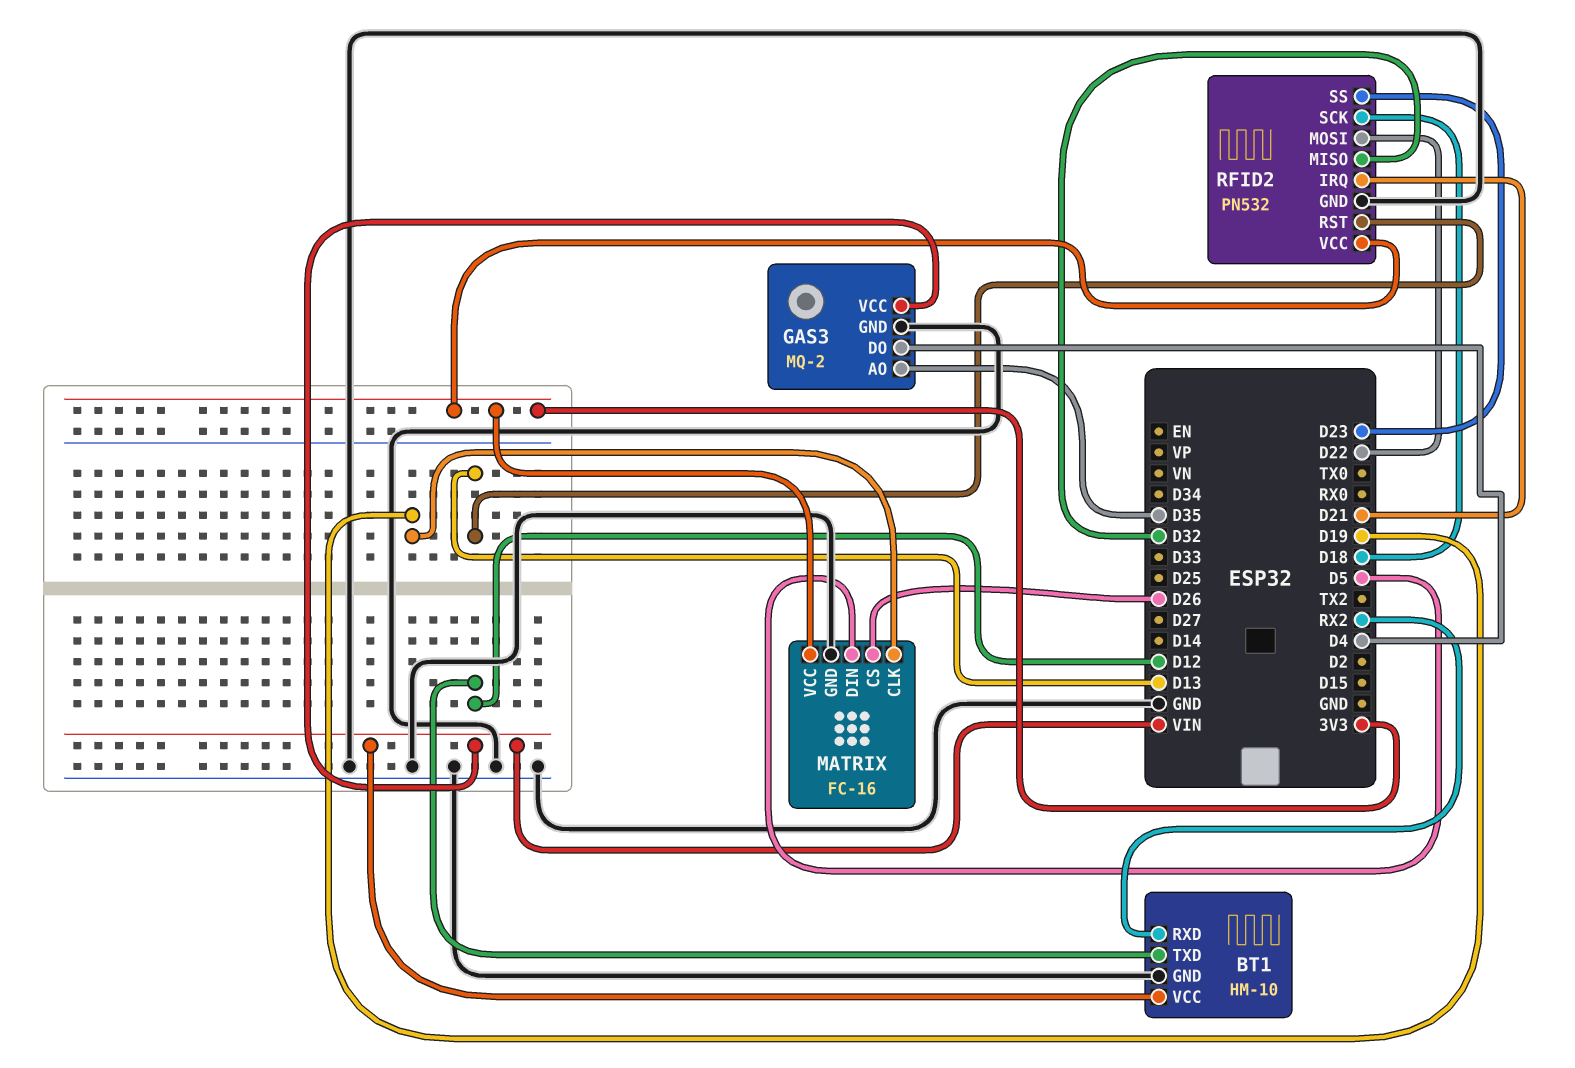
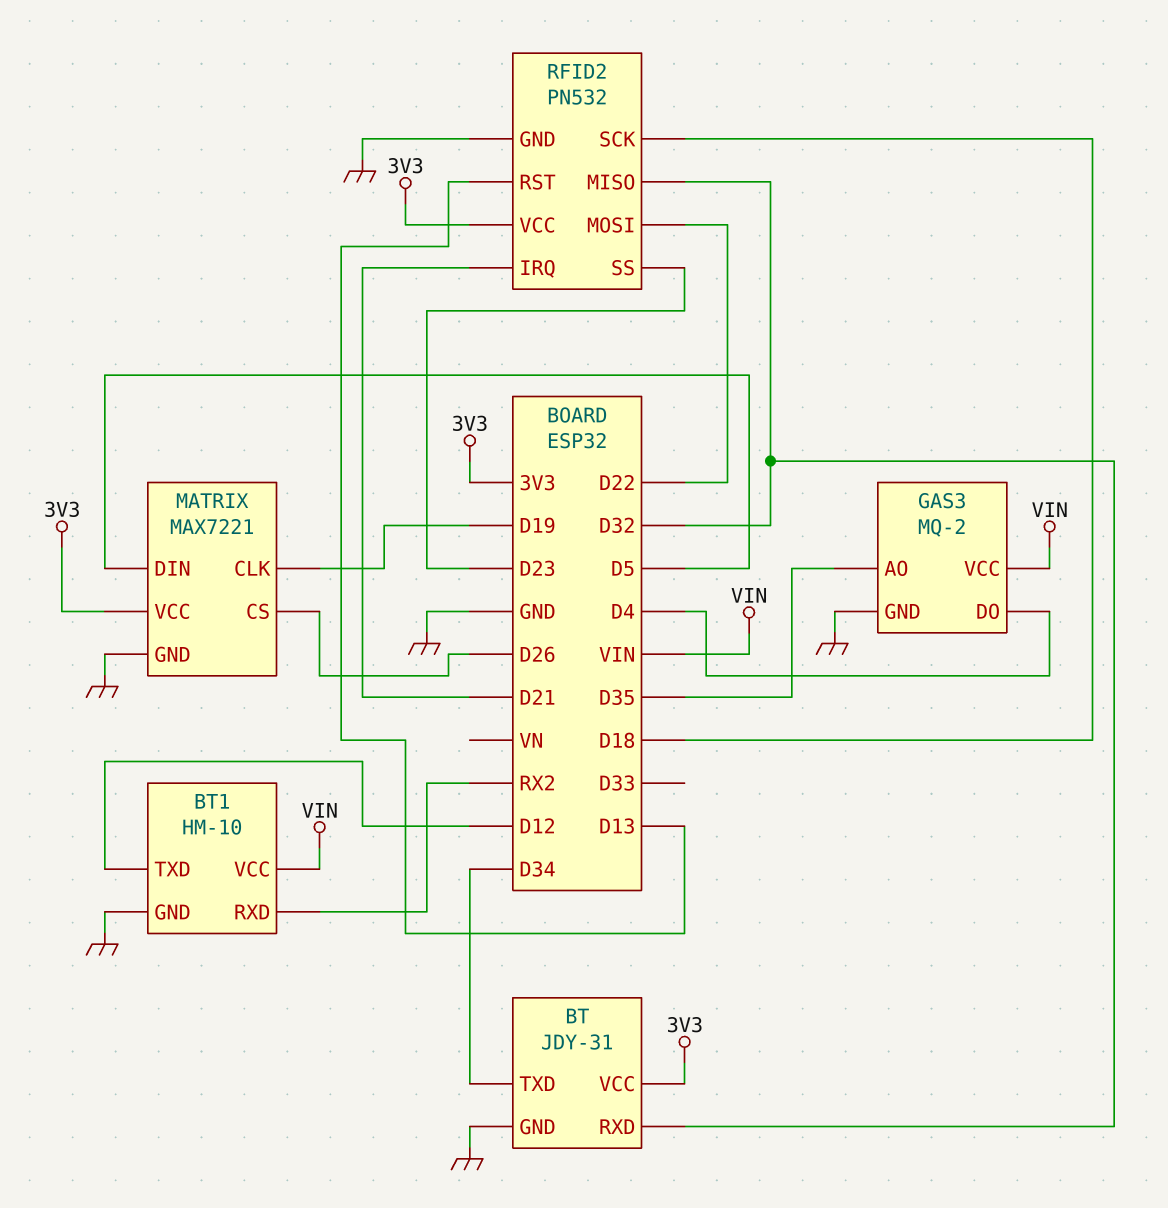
BT: none -> JDY-31
BT pin GND: none -> GND
BT pin RXD: none -> D32
BT pin TXD: none -> D34
BT pin VCC: none -> 3V3
MATRIX: FC-16 -> MAX7221

